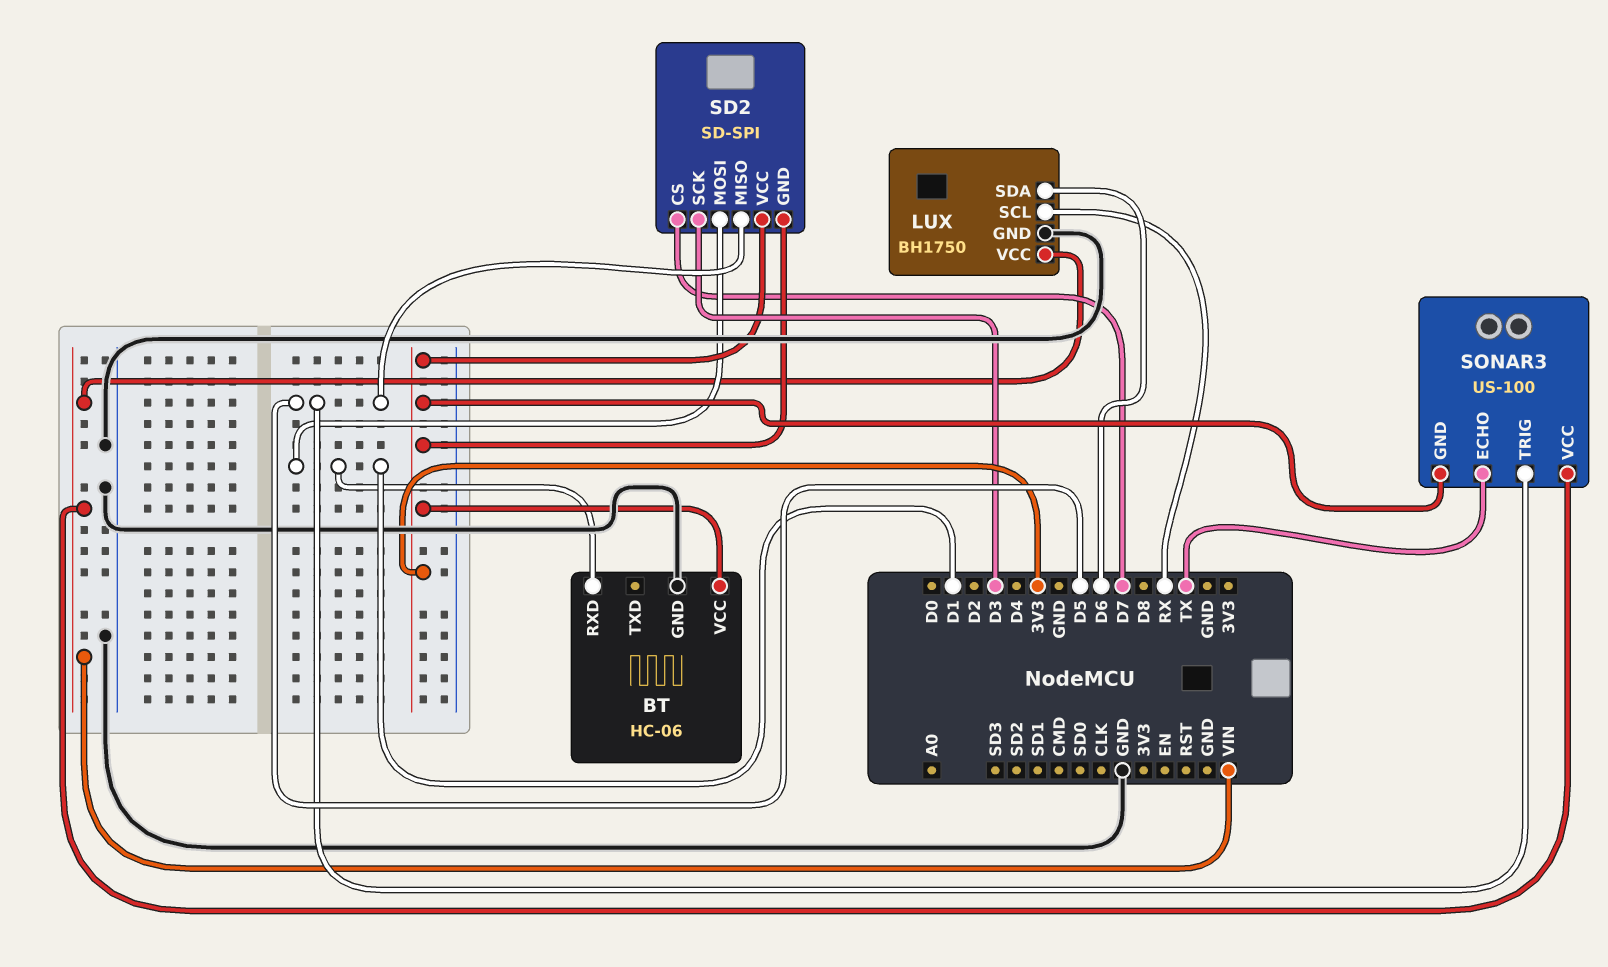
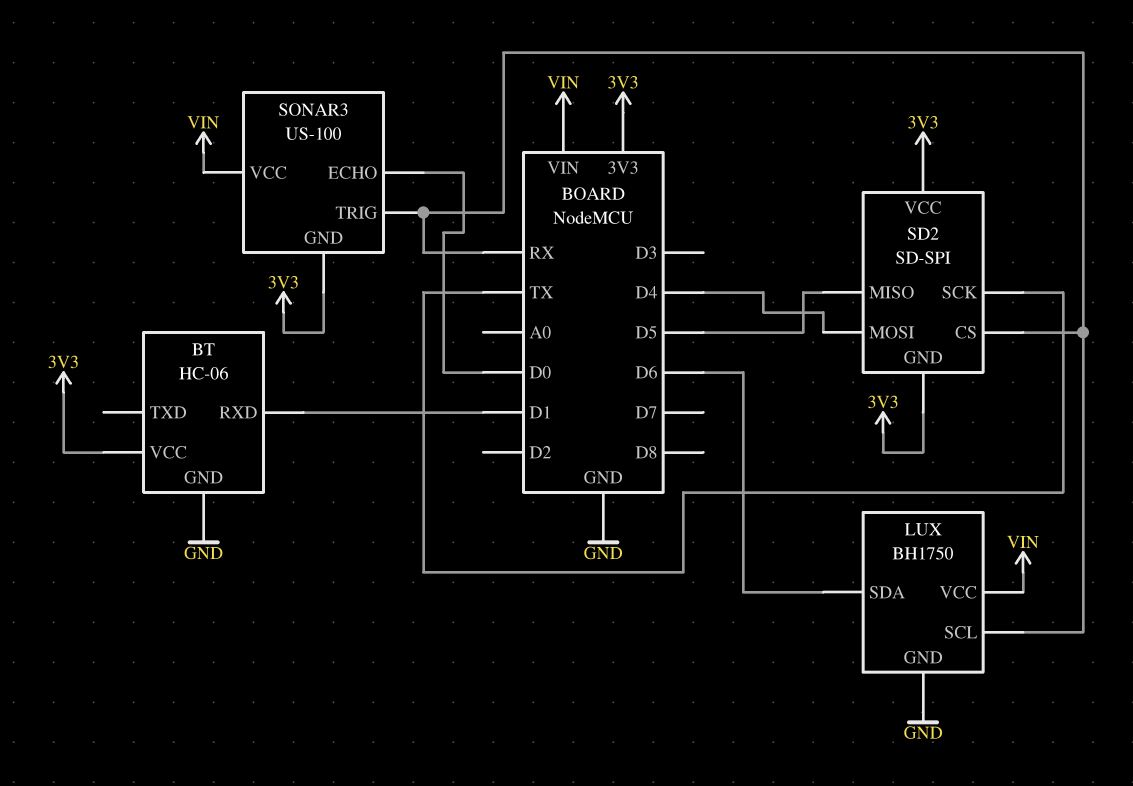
SD2 pin CS: D7 -> RX
SD2 pin MOSI: D1 -> D4
SD2 pin SCK: D3 -> TX
SONAR3 pin ECHO: TX -> D0
SONAR3 pin TRIG: D5 -> RX

